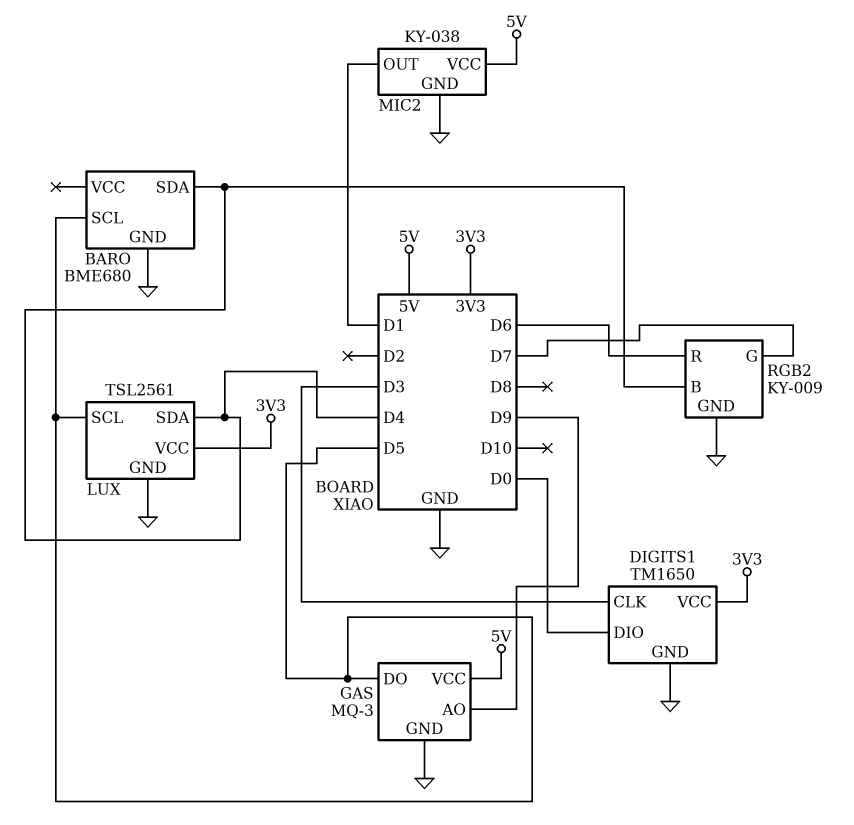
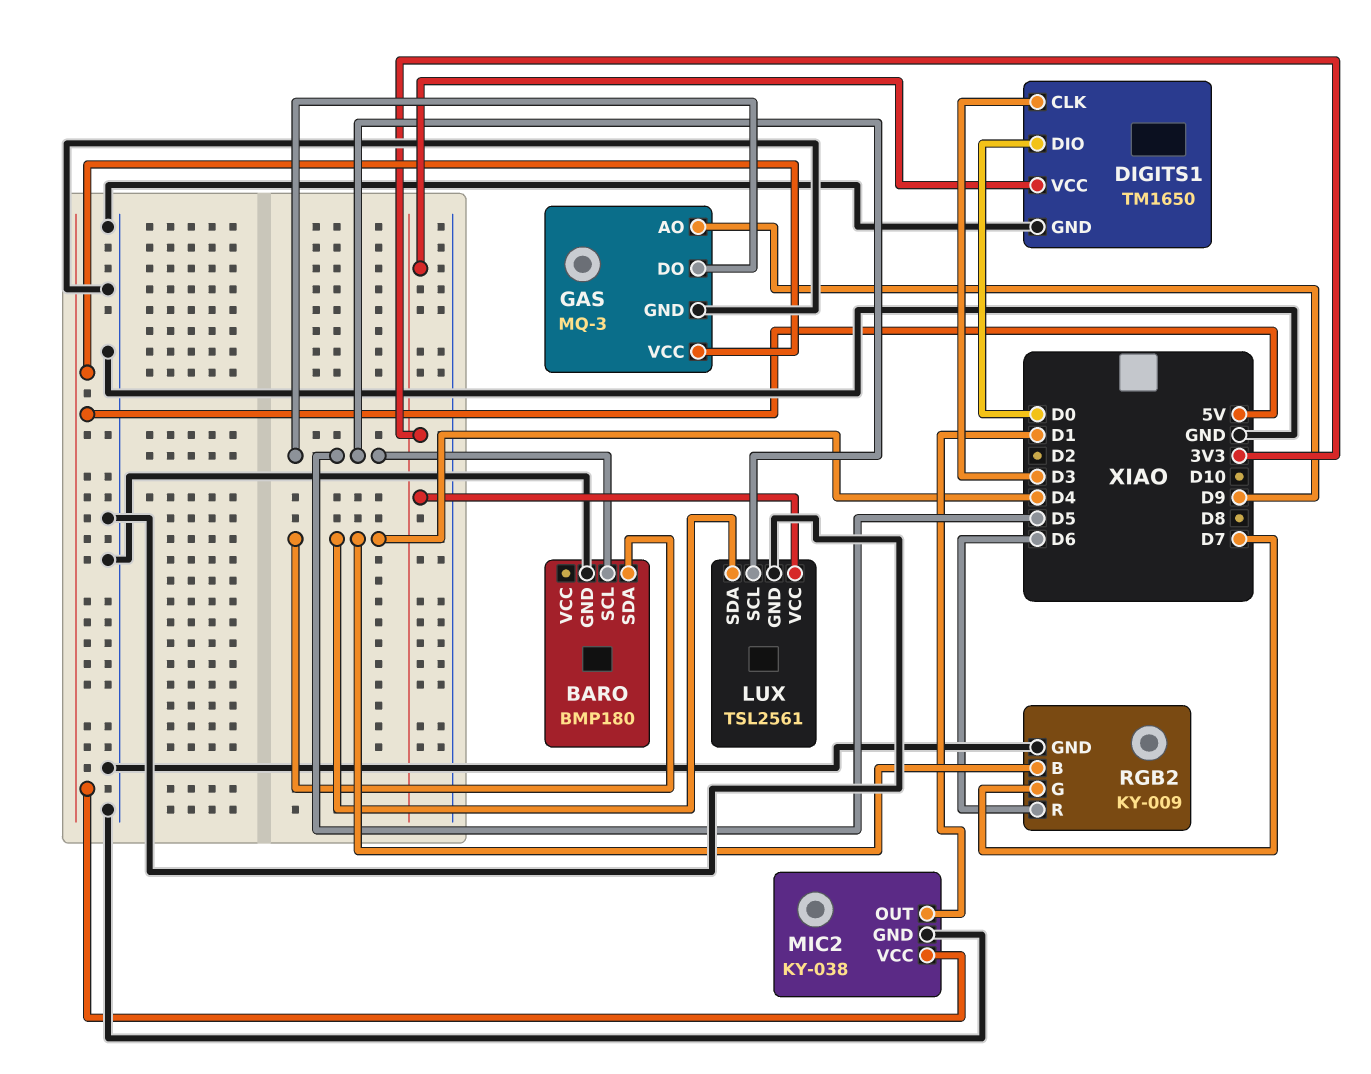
BARO: BME680 -> BMP180

